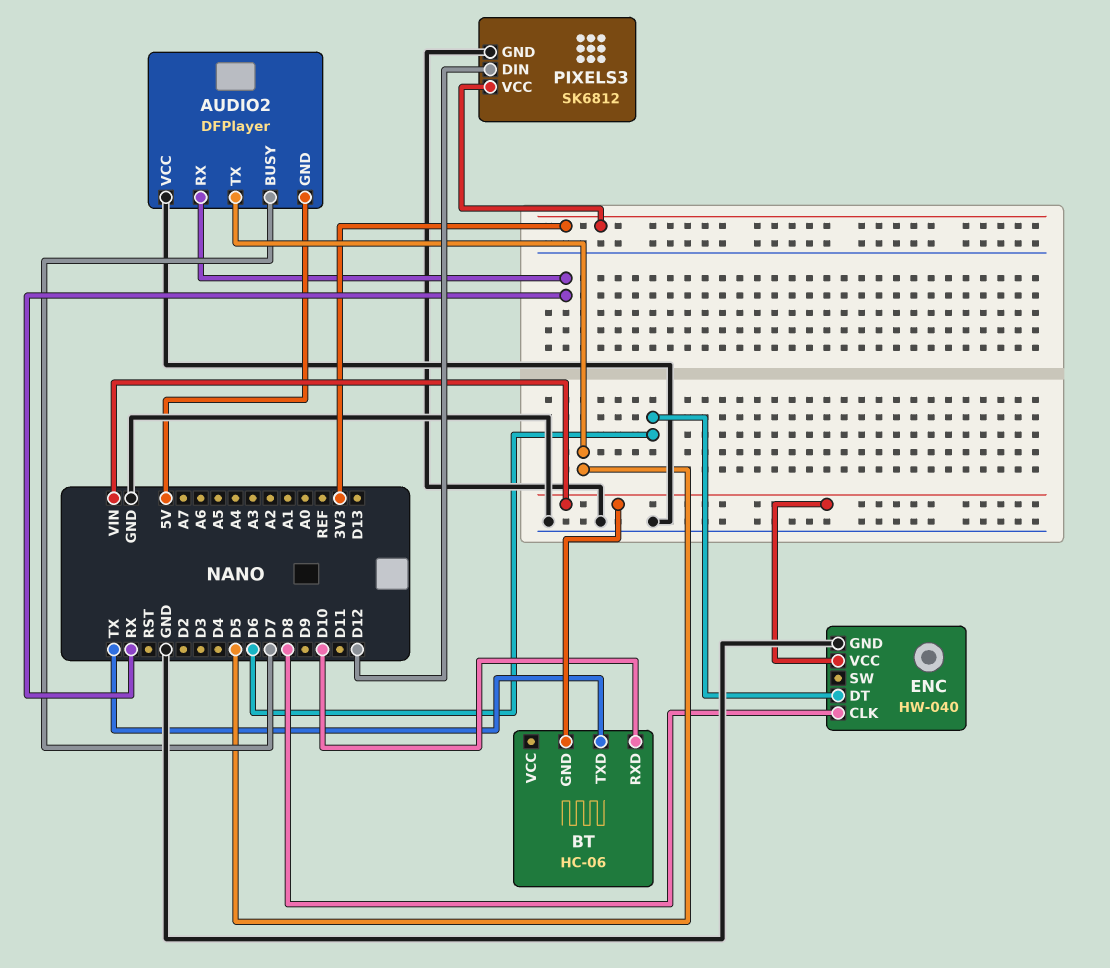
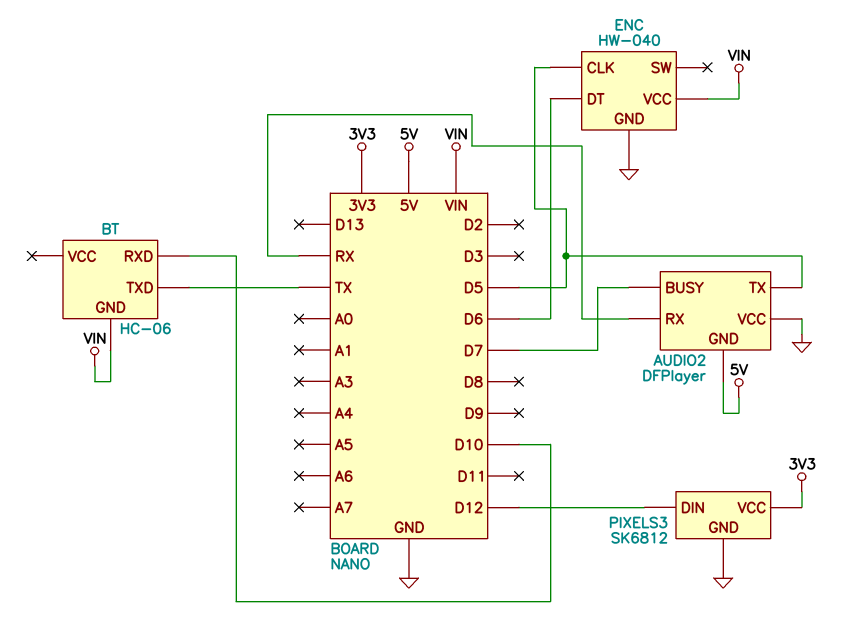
ENC pin CLK: D8 -> D5

